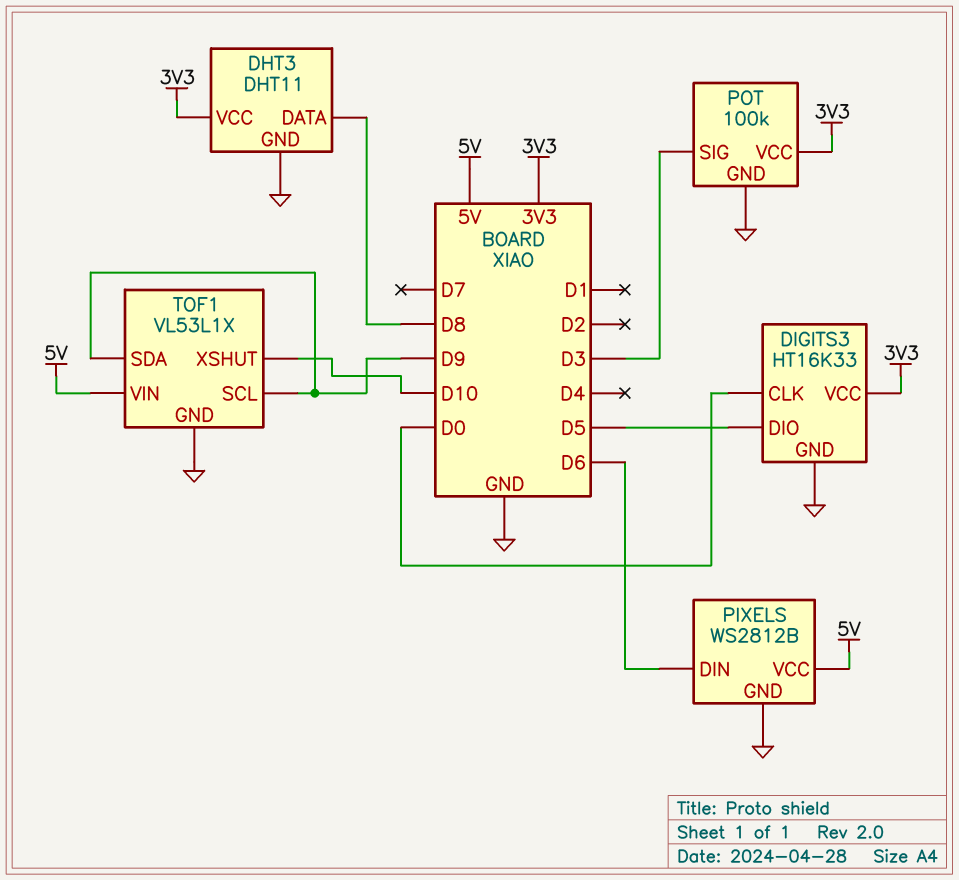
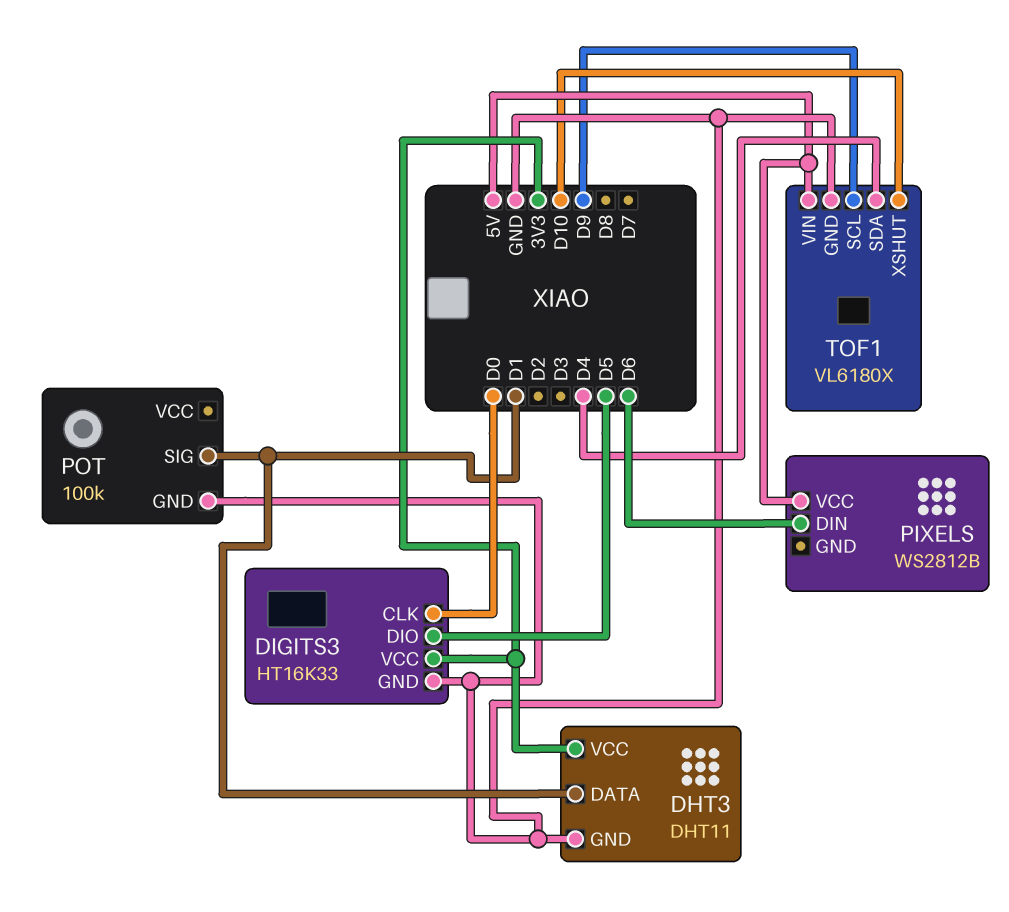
DHT3 pin DATA: D8 -> D1
PIXELS pin GND: GND -> none
POT pin SIG: D3 -> D1
POT pin VCC: 3V3 -> none
TOF1: VL53L1X -> VL6180X
TOF1 pin SDA: D9 -> D4

